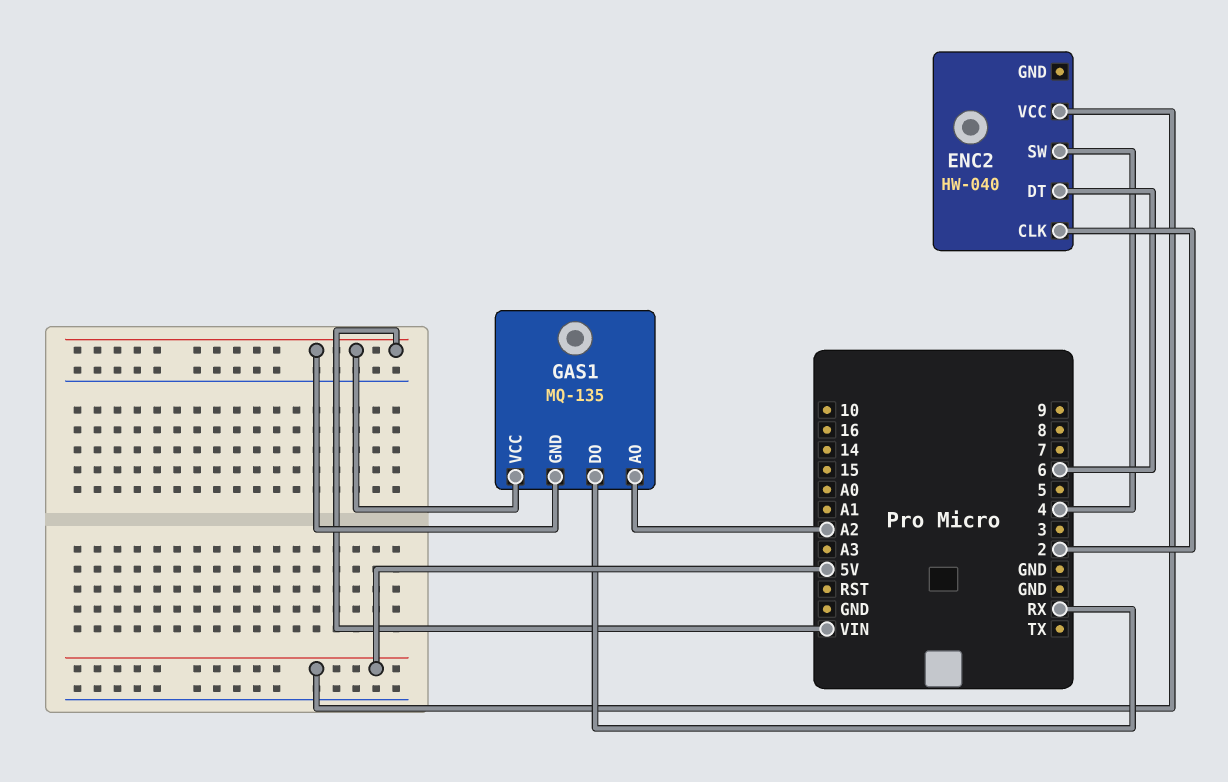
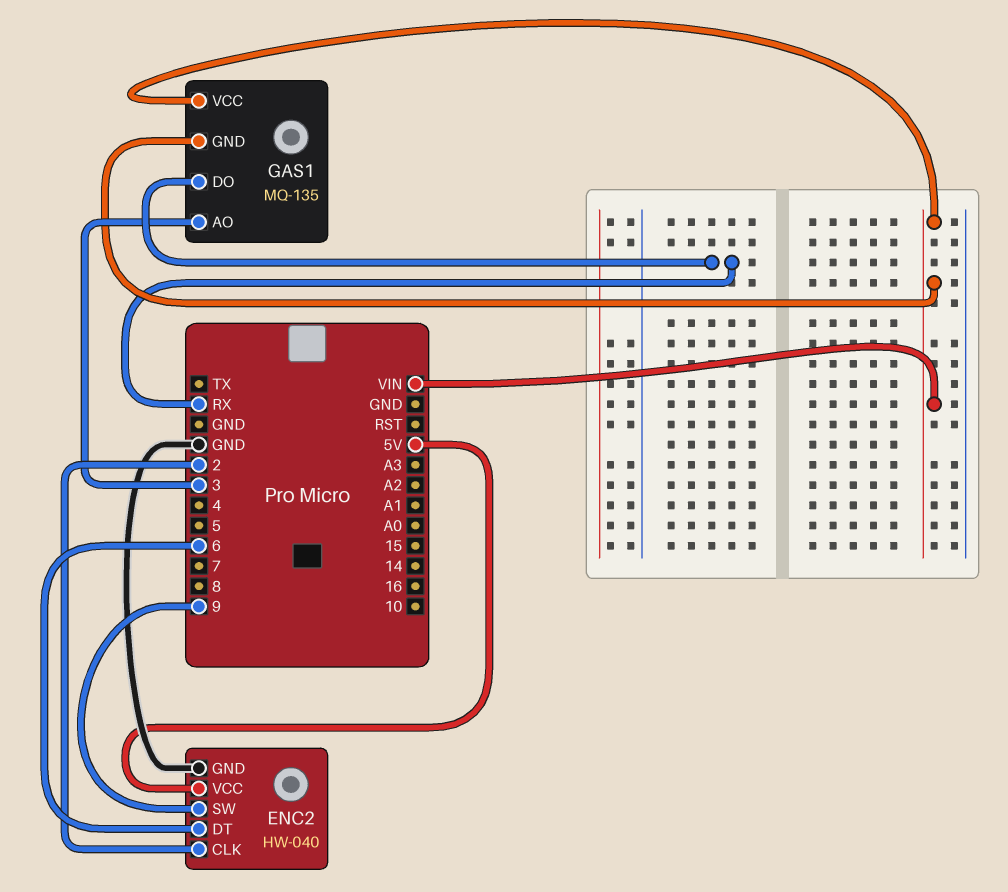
ENC2 pin GND: none -> GND
ENC2 pin SW: 4 -> 9
GAS1 pin AO: A2 -> 3

